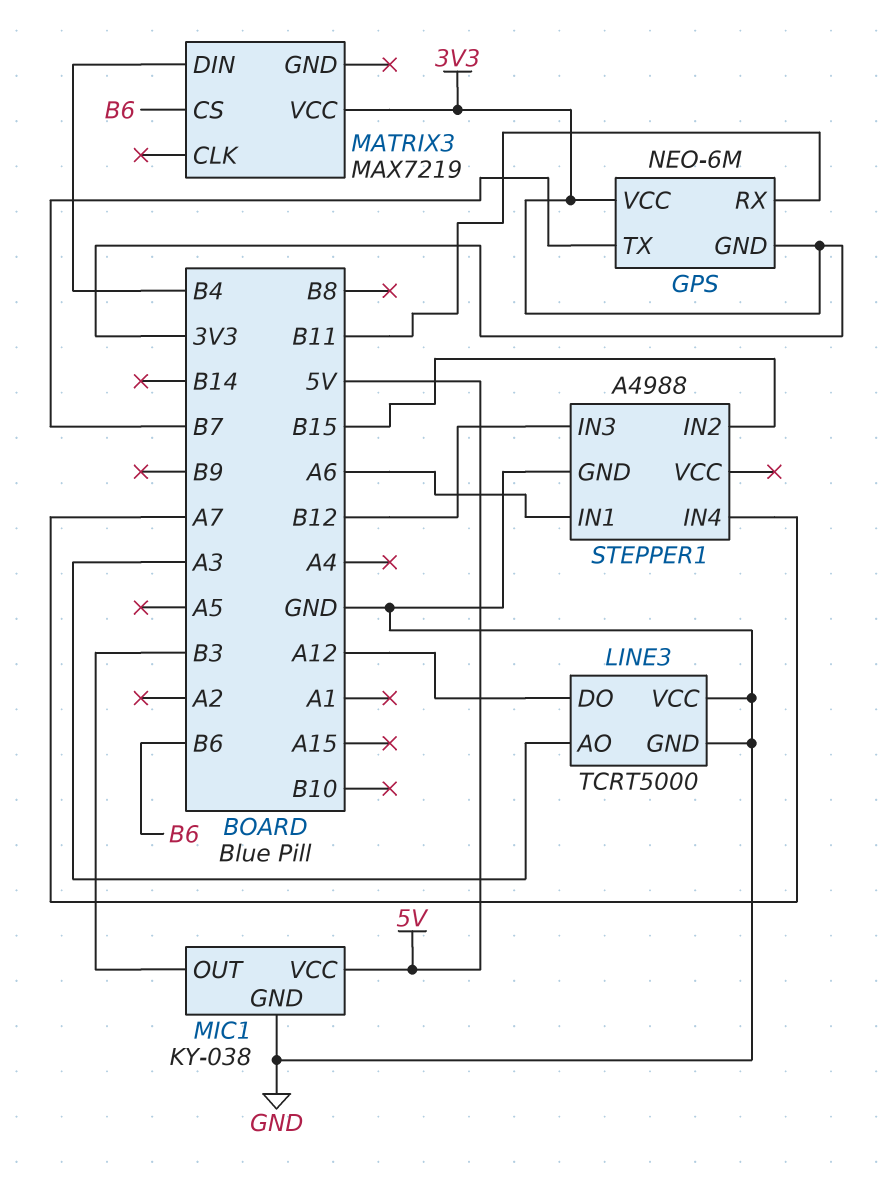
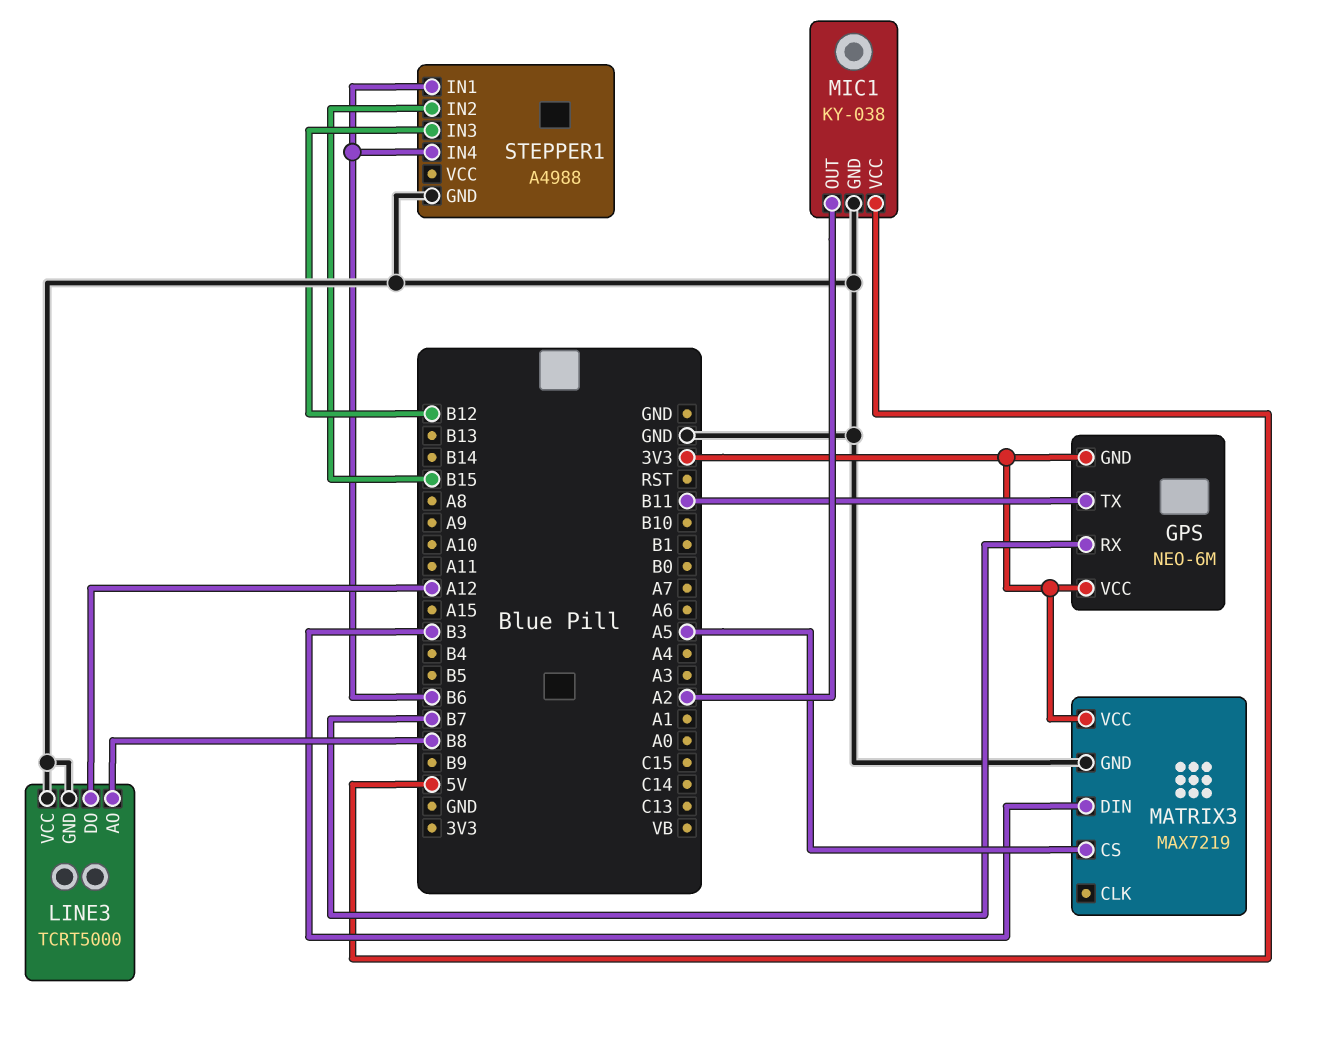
GPS pin RX: B11 -> B7
GPS pin TX: B7 -> B11
LINE3 pin AO: A3 -> B8
MATRIX3 pin CS: B6 -> A5
MATRIX3 pin DIN: B4 -> B3
MATRIX3 pin GND: none -> GND
MIC1 pin OUT: B3 -> A2
STEPPER1 pin IN1: A6 -> B6
STEPPER1 pin IN4: A7 -> B6

